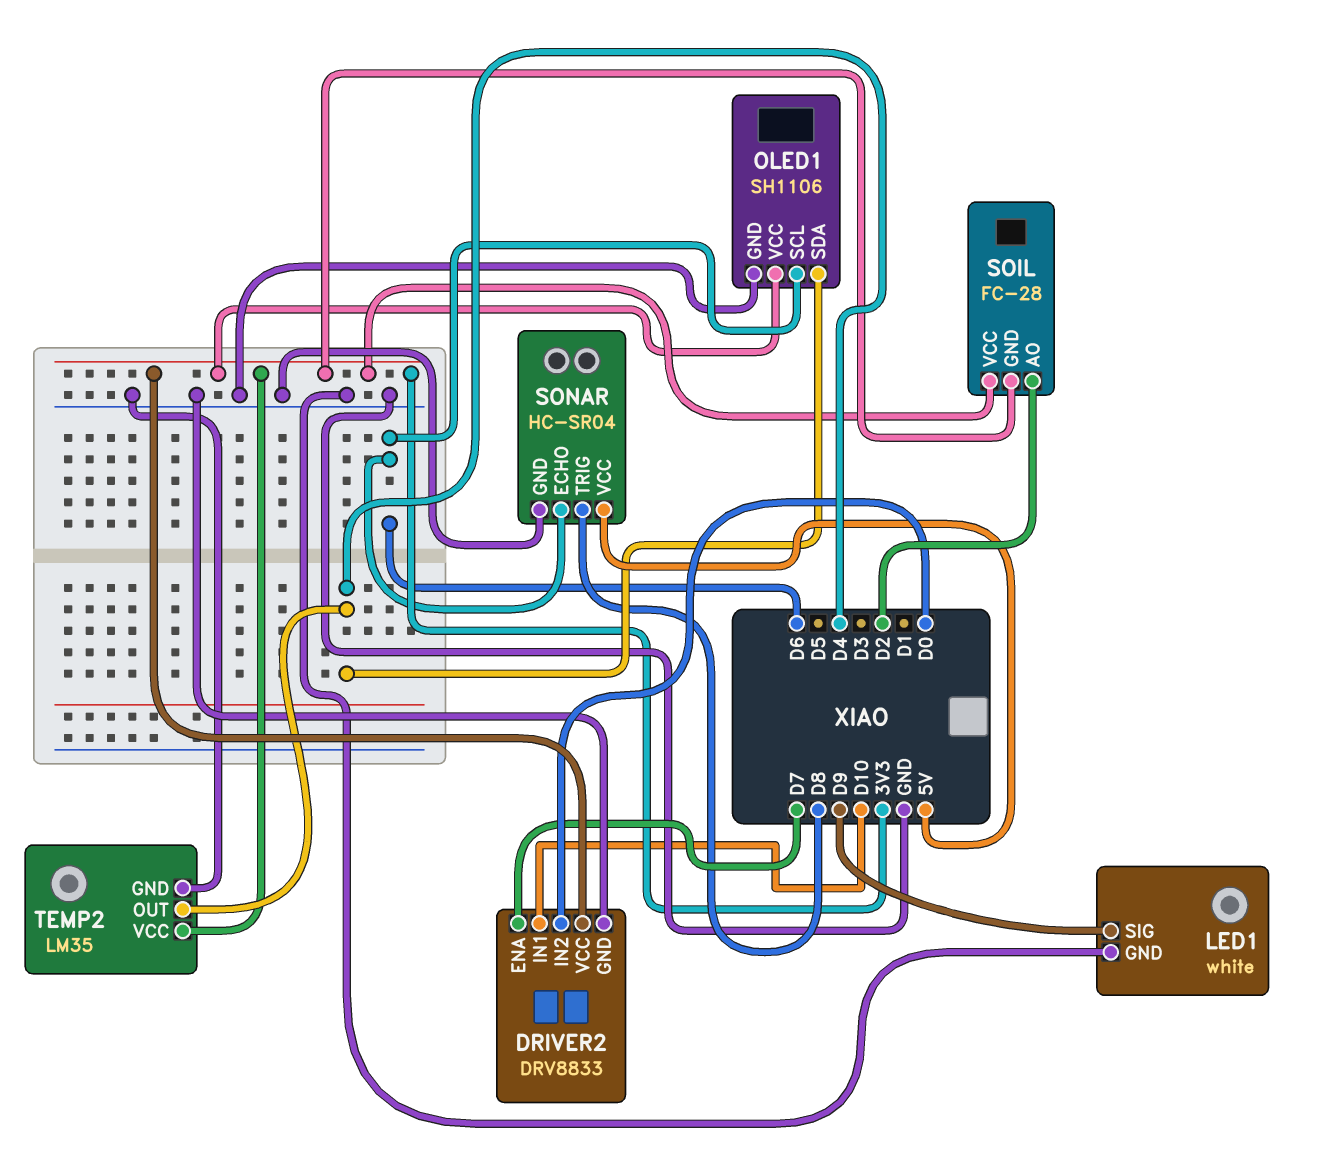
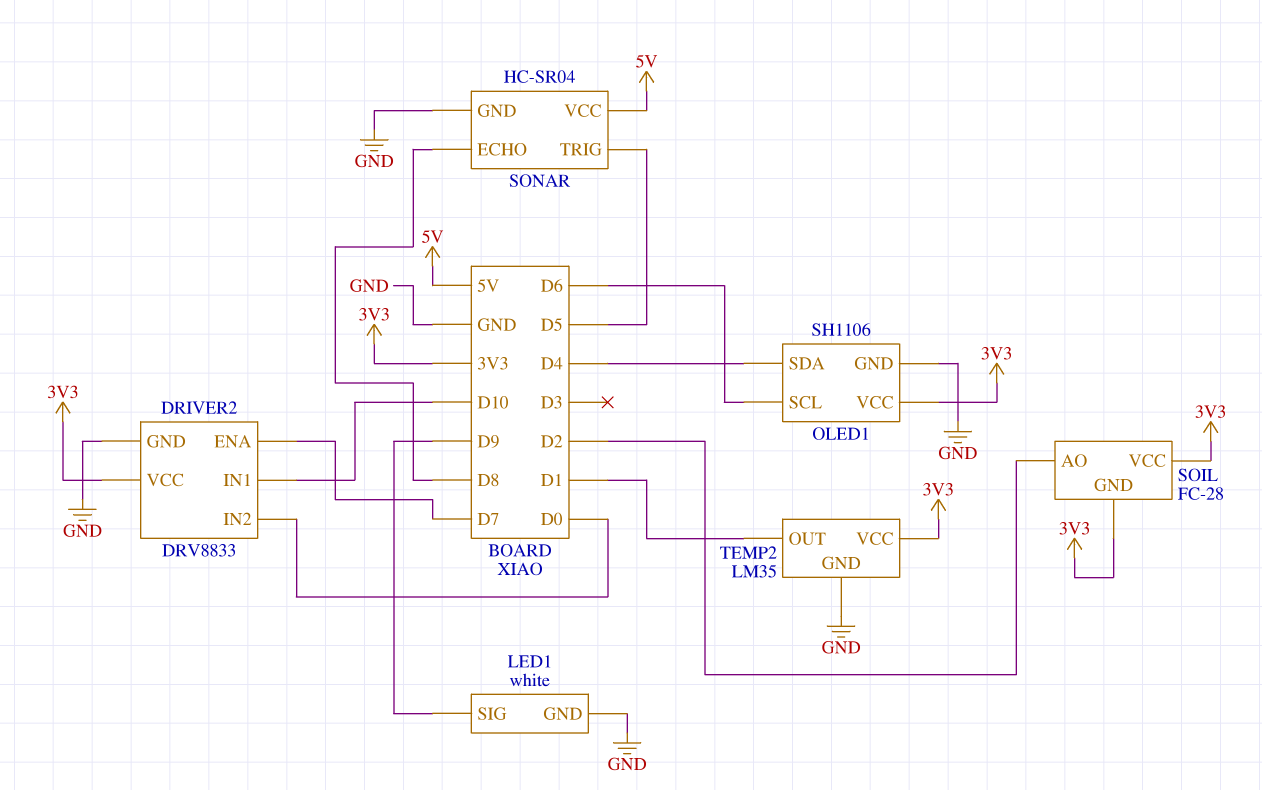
SONAR pin ECHO: D6 -> D8
SONAR pin TRIG: D8 -> D5
TEMP2 pin OUT: D4 -> D1

